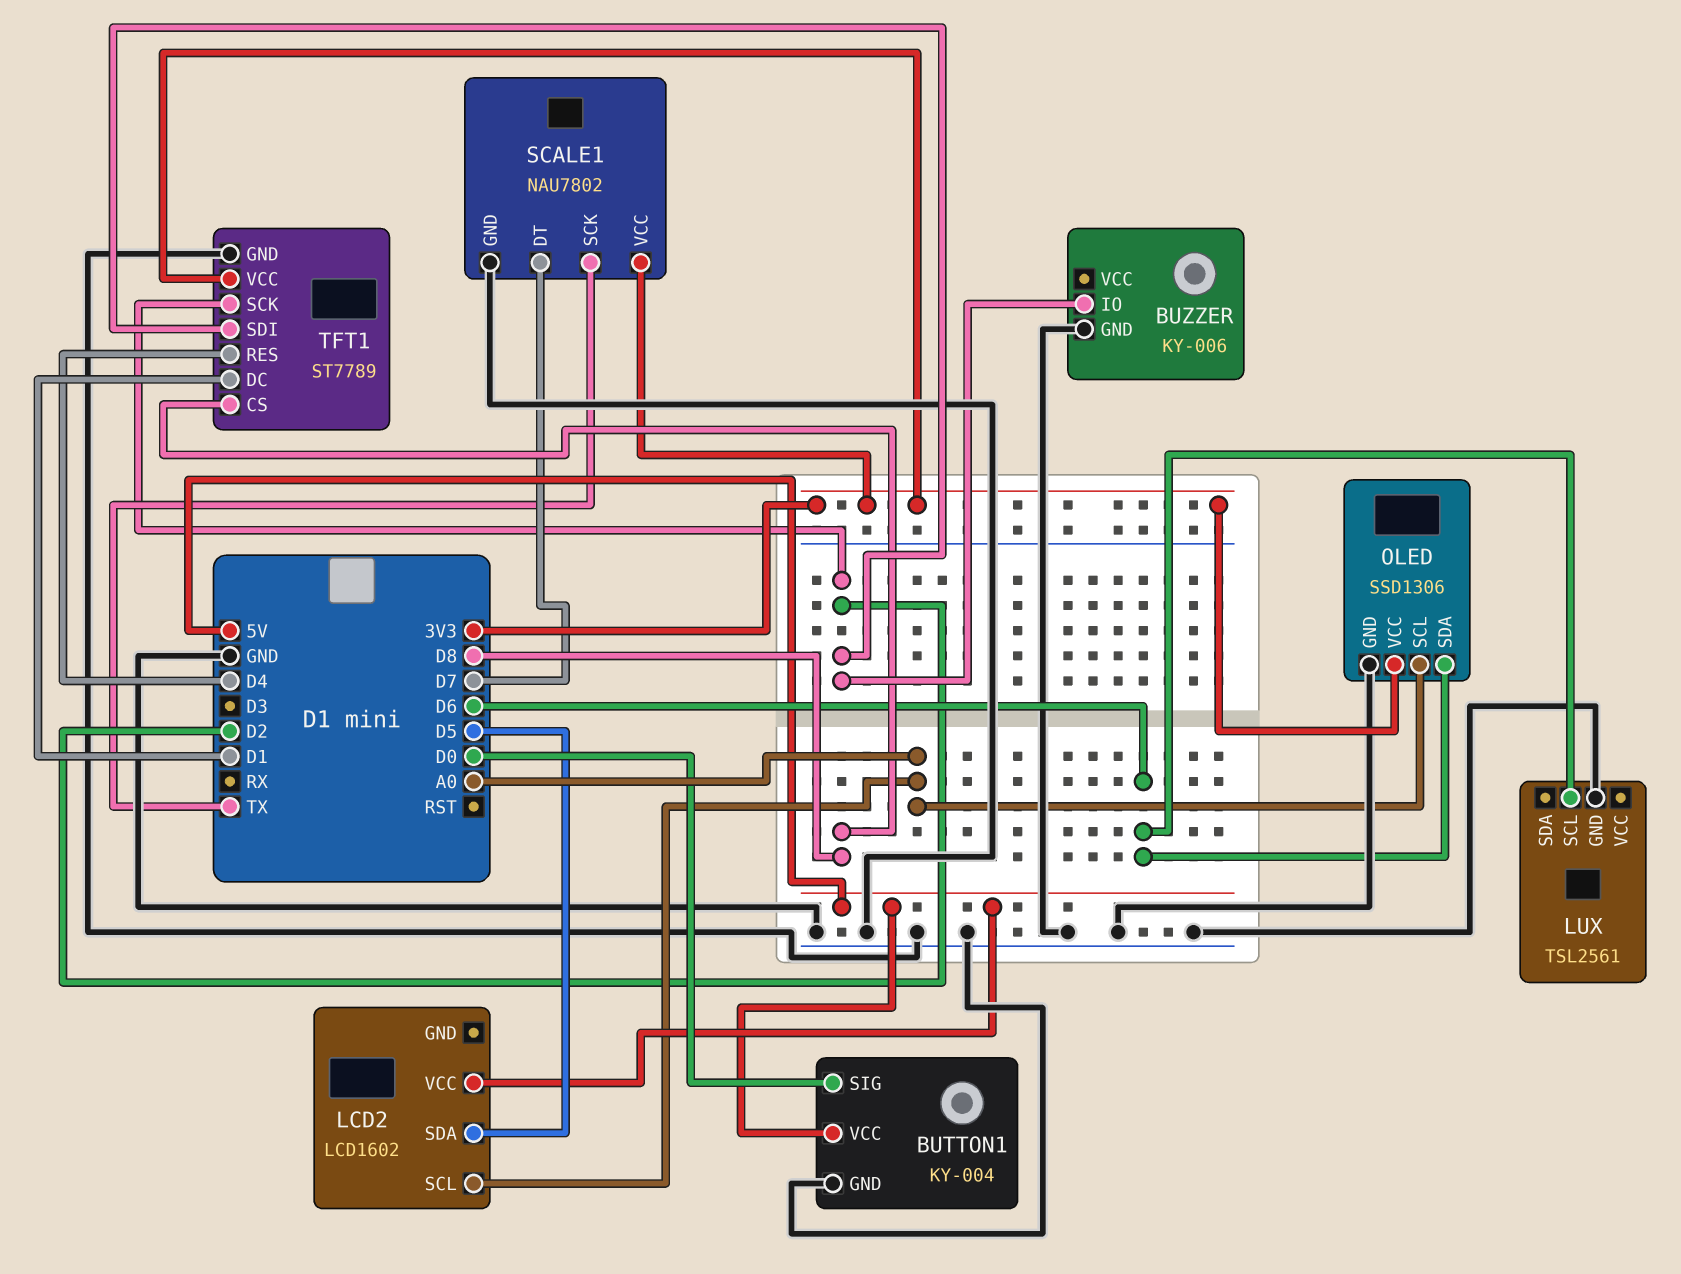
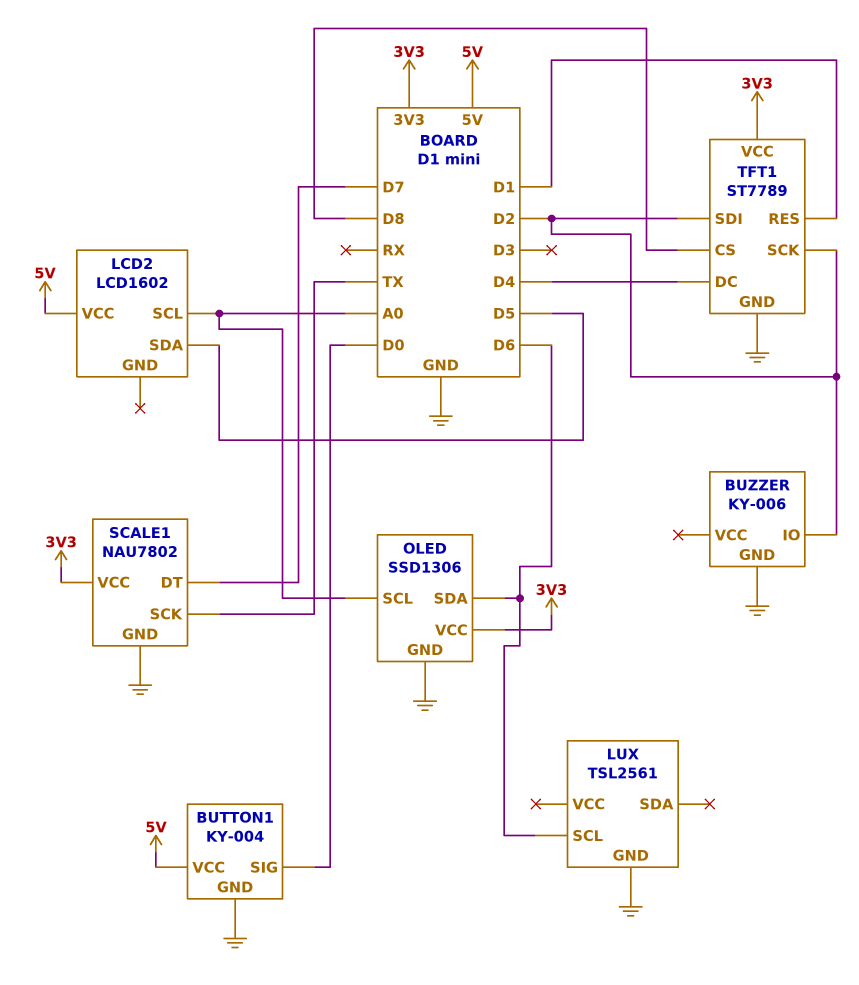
TFT1 pin DC: D1 -> D4
TFT1 pin RES: D4 -> D1

